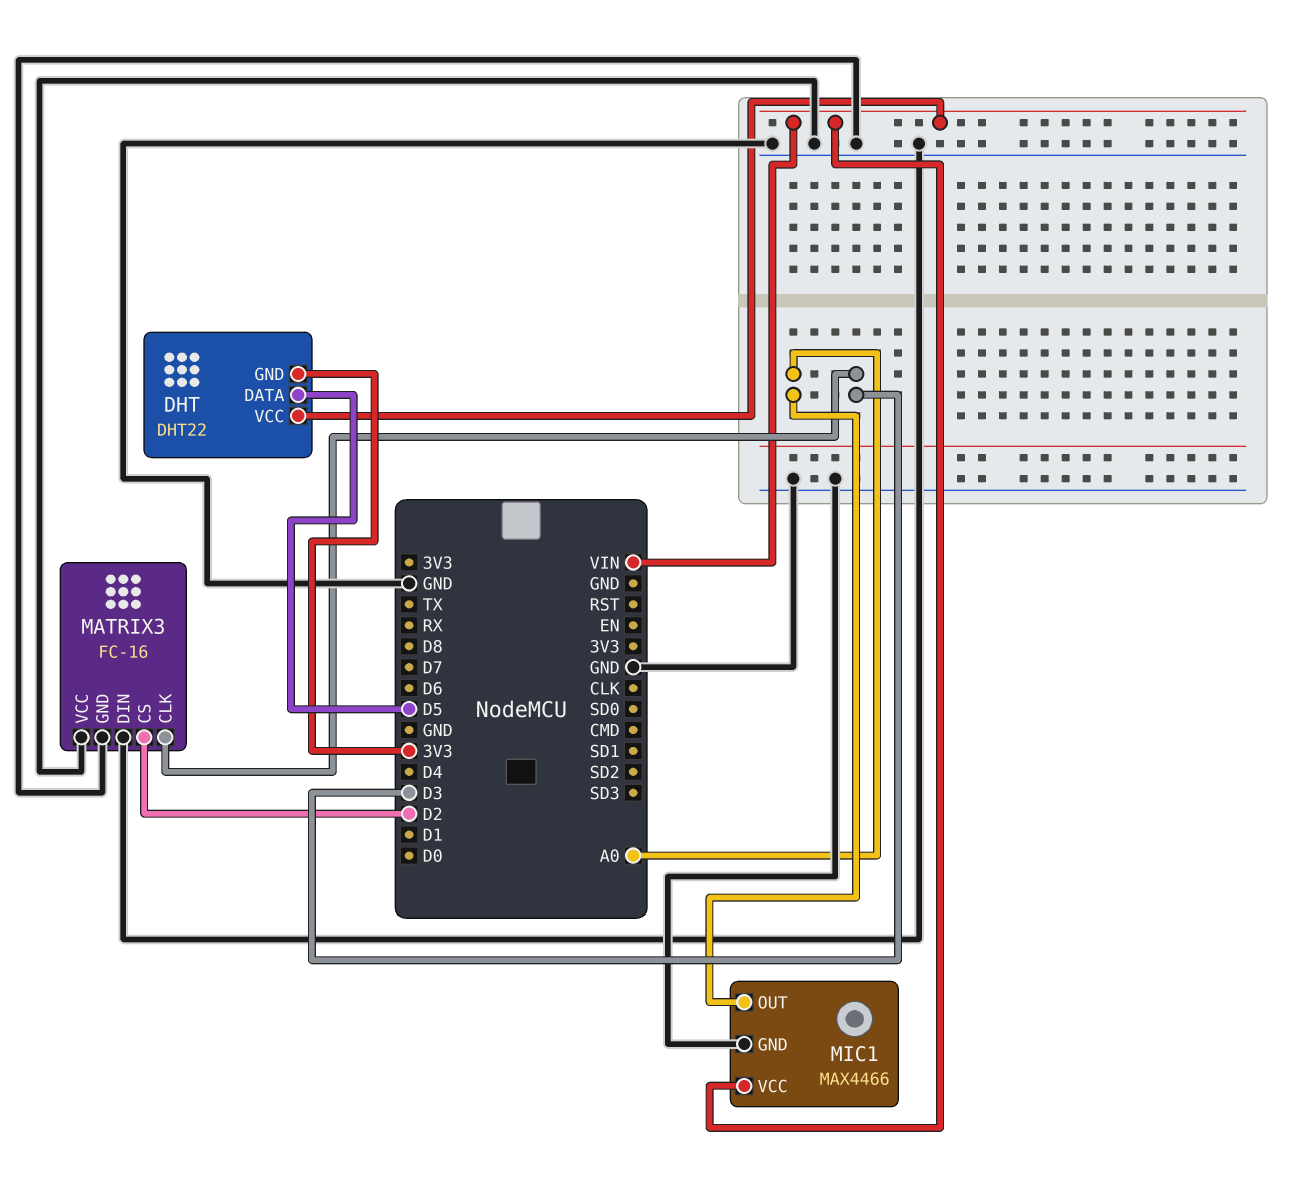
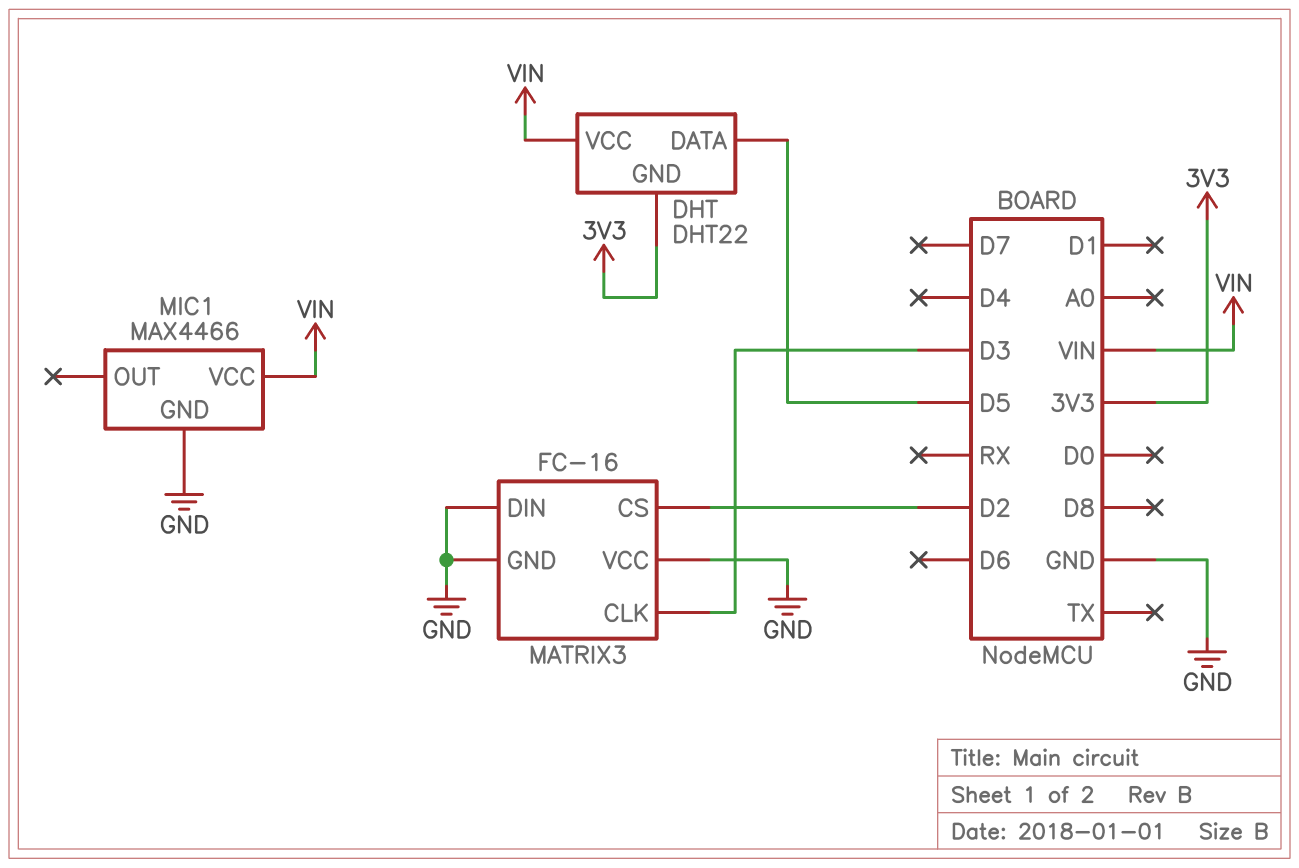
MIC1 pin OUT: A0 -> none

